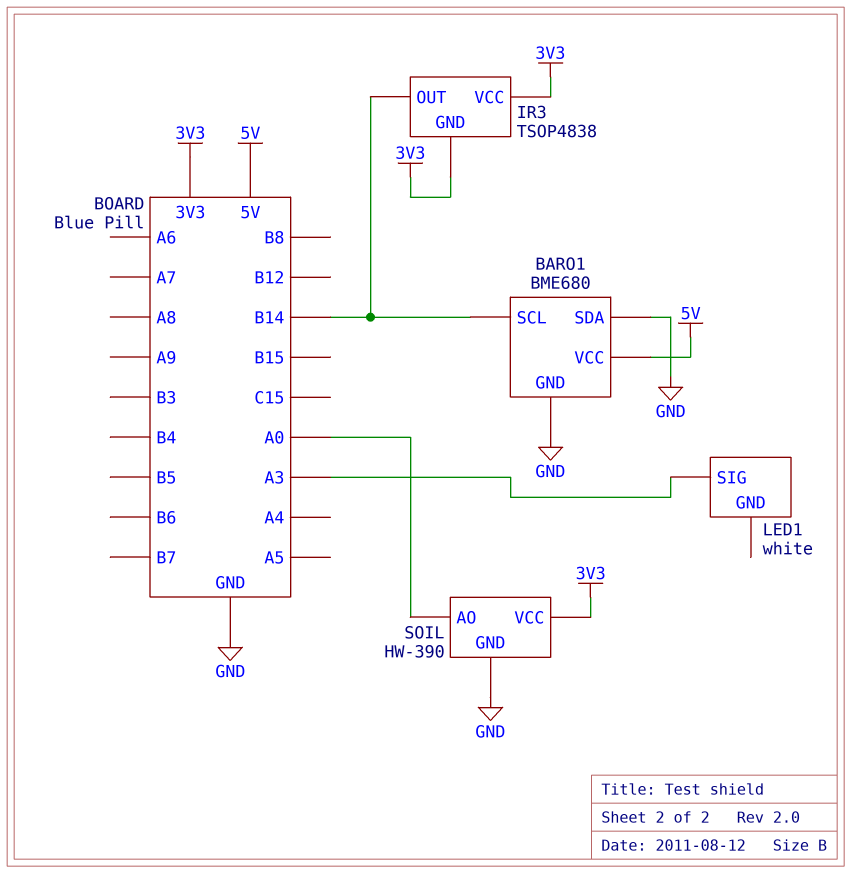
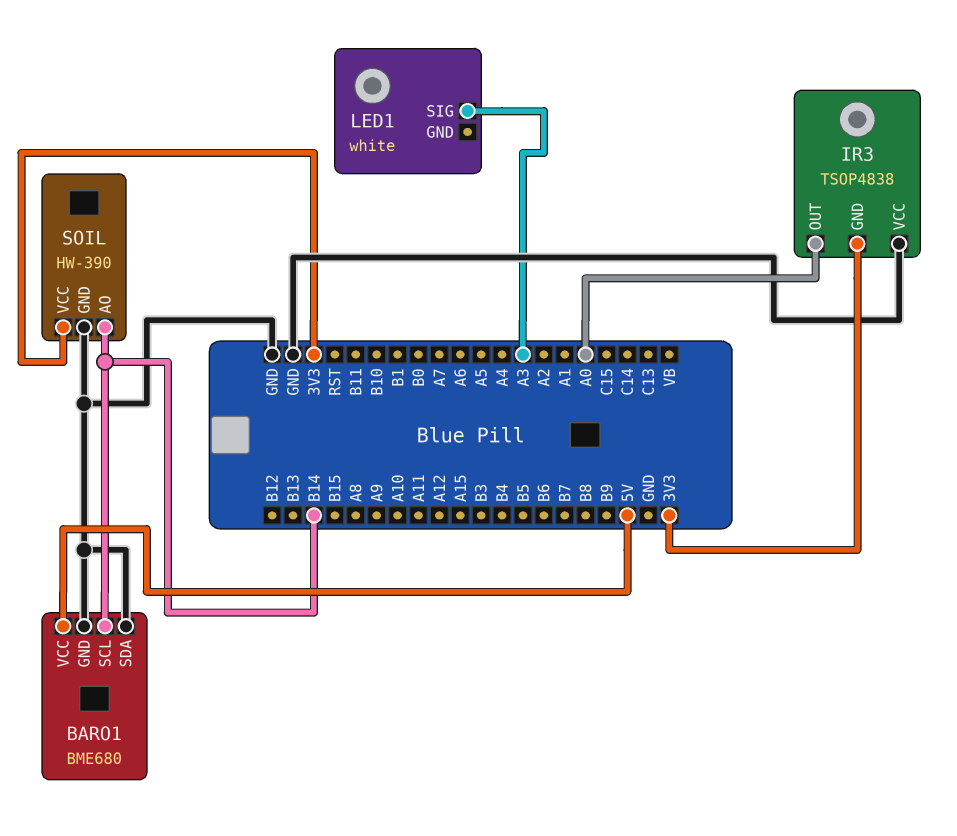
IR3 pin OUT: B14 -> A0
IR3 pin VCC: 3V3 -> GND
SOIL pin AO: A0 -> B14

